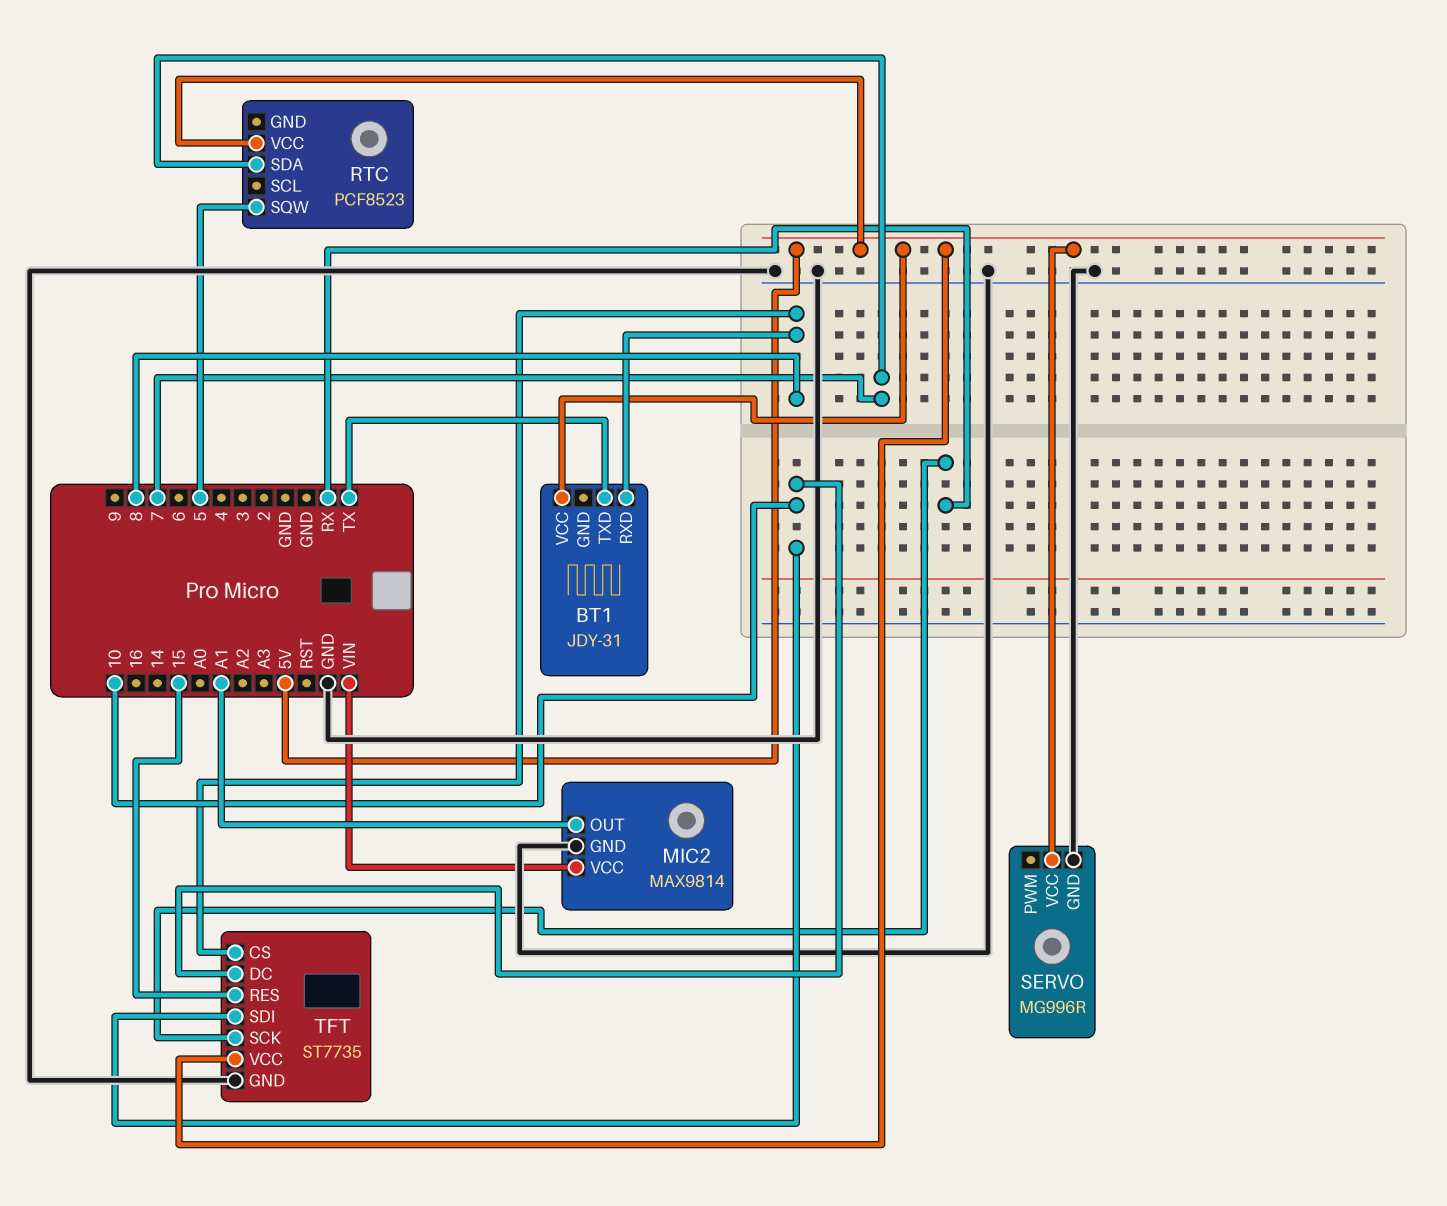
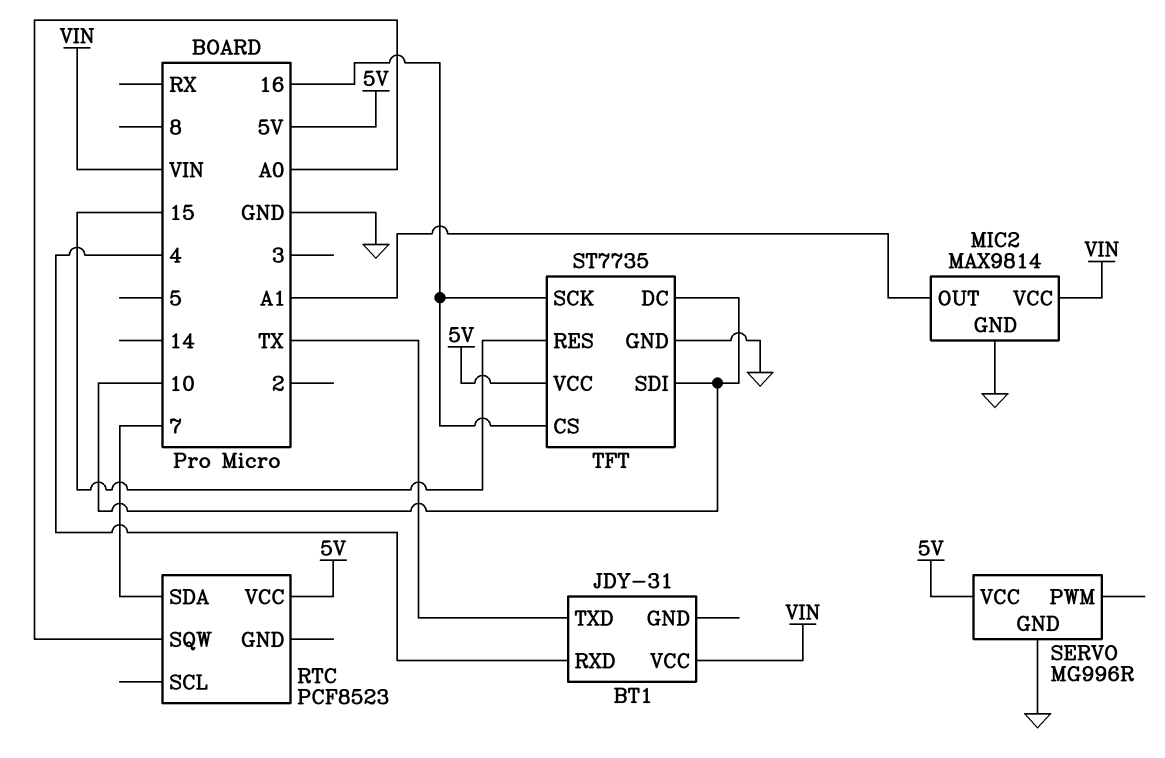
BT1 pin RXD: 8 -> 4
BT1 pin VCC: 5V -> VIN
RTC pin SQW: 5 -> A0
TFT pin CS: 8 -> 16
TFT pin SCK: RX -> 16

